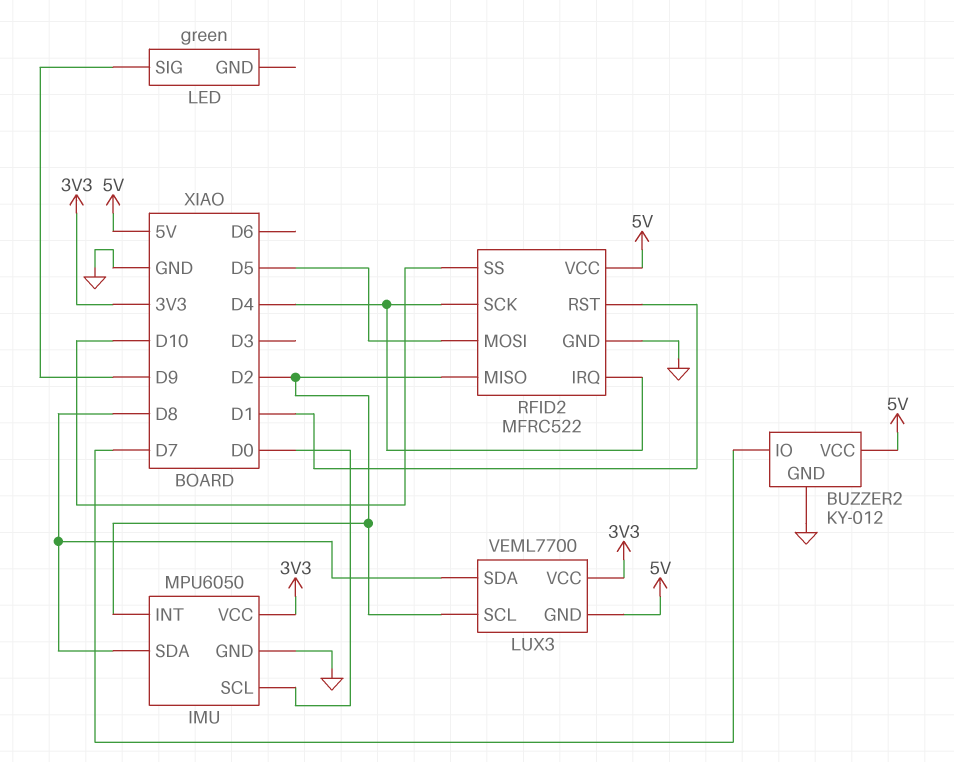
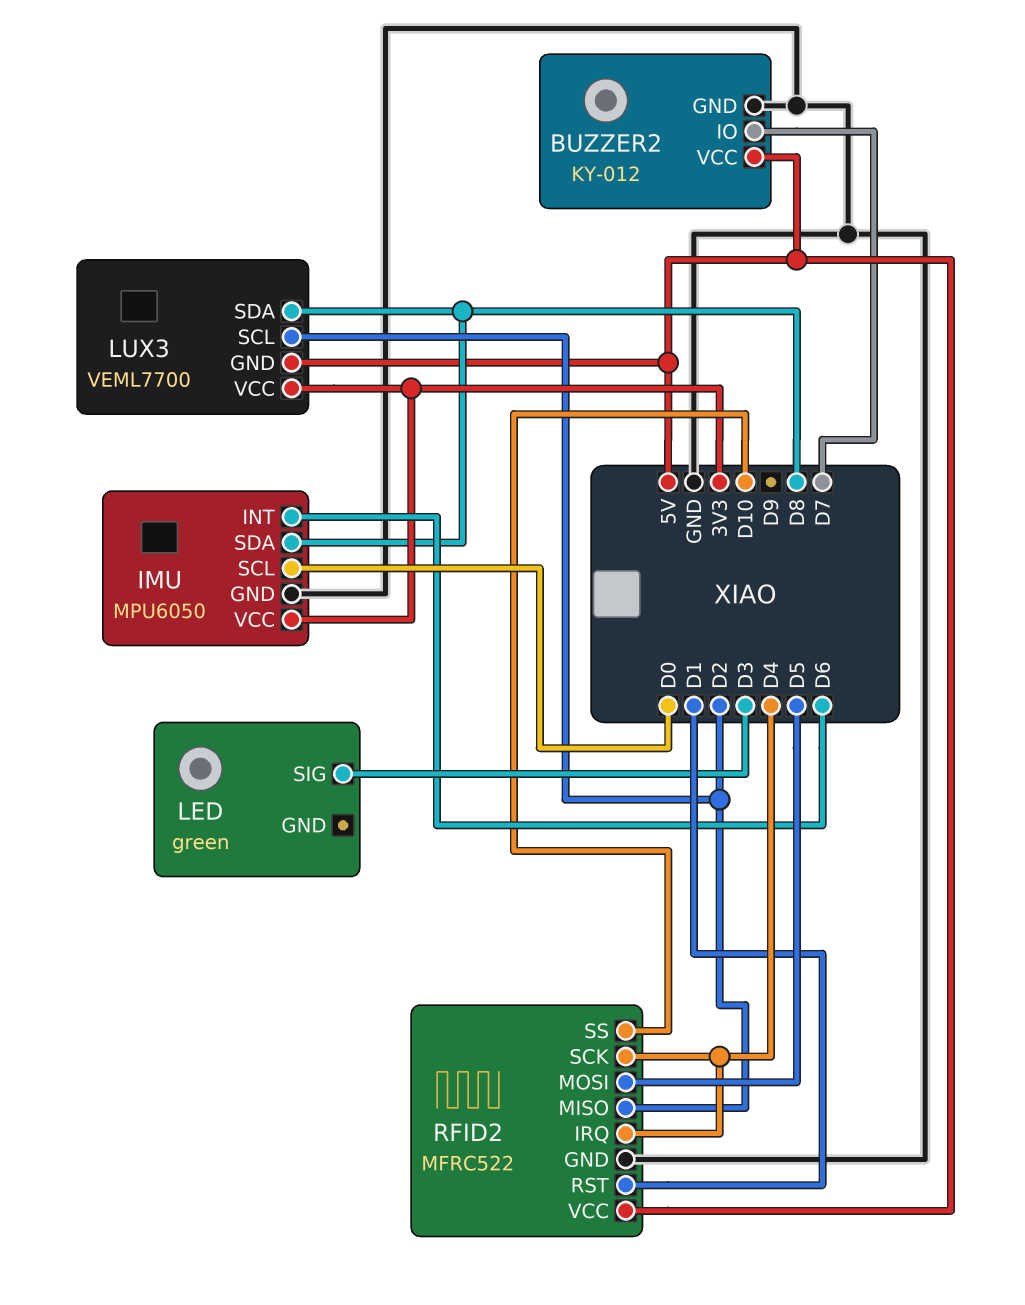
IMU pin INT: D2 -> D6
LED pin SIG: D9 -> D3

